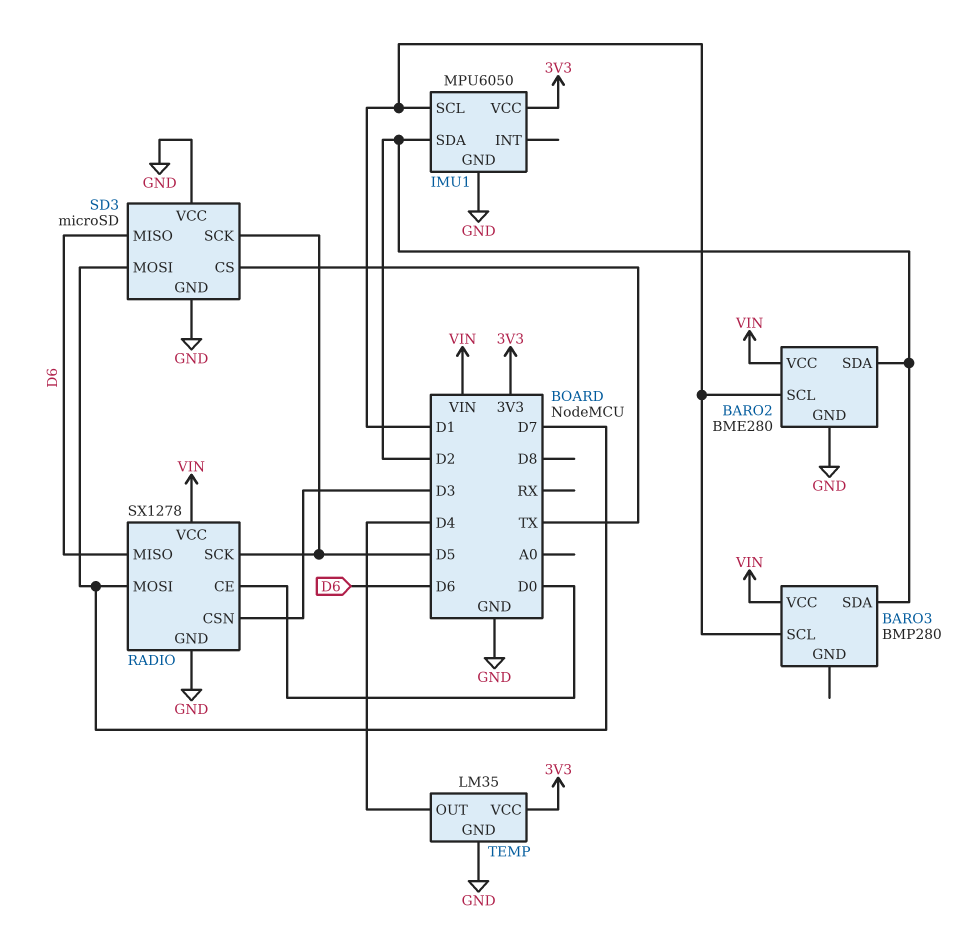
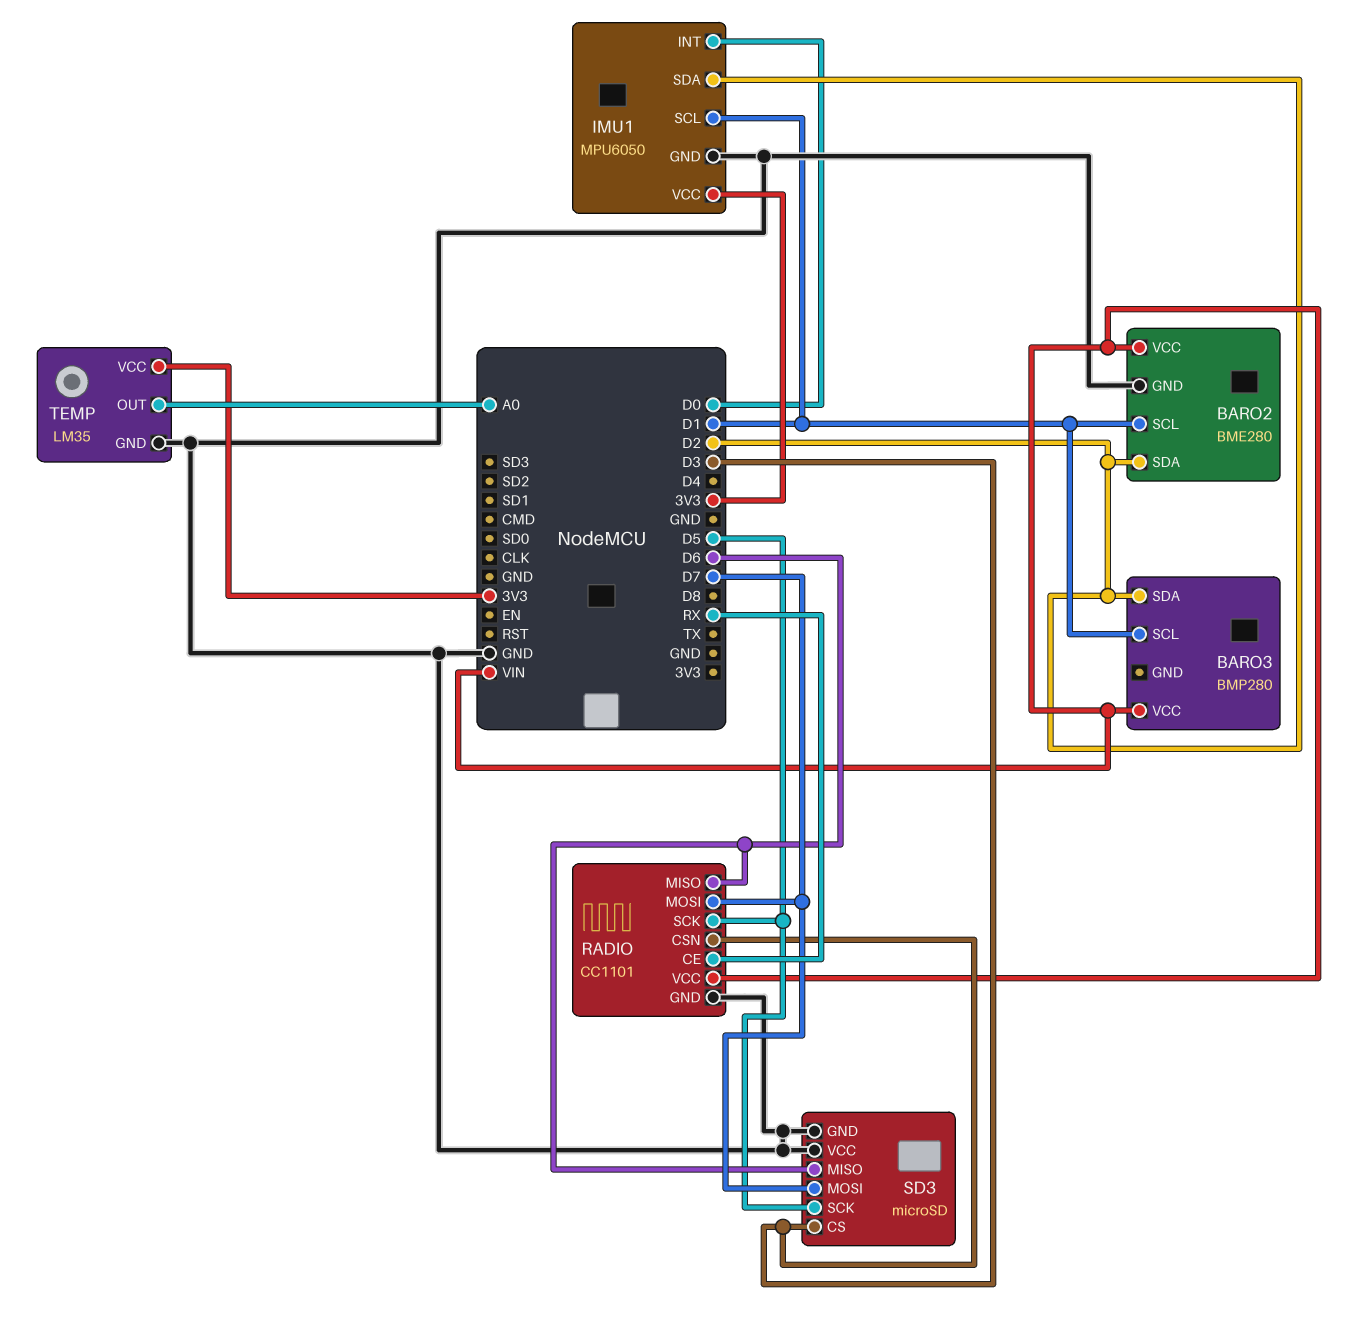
IMU1 pin INT: none -> D0
RADIO: SX1278 -> CC1101
RADIO pin CE: D0 -> RX
SD3 pin CS: TX -> D3
TEMP pin OUT: D4 -> A0

